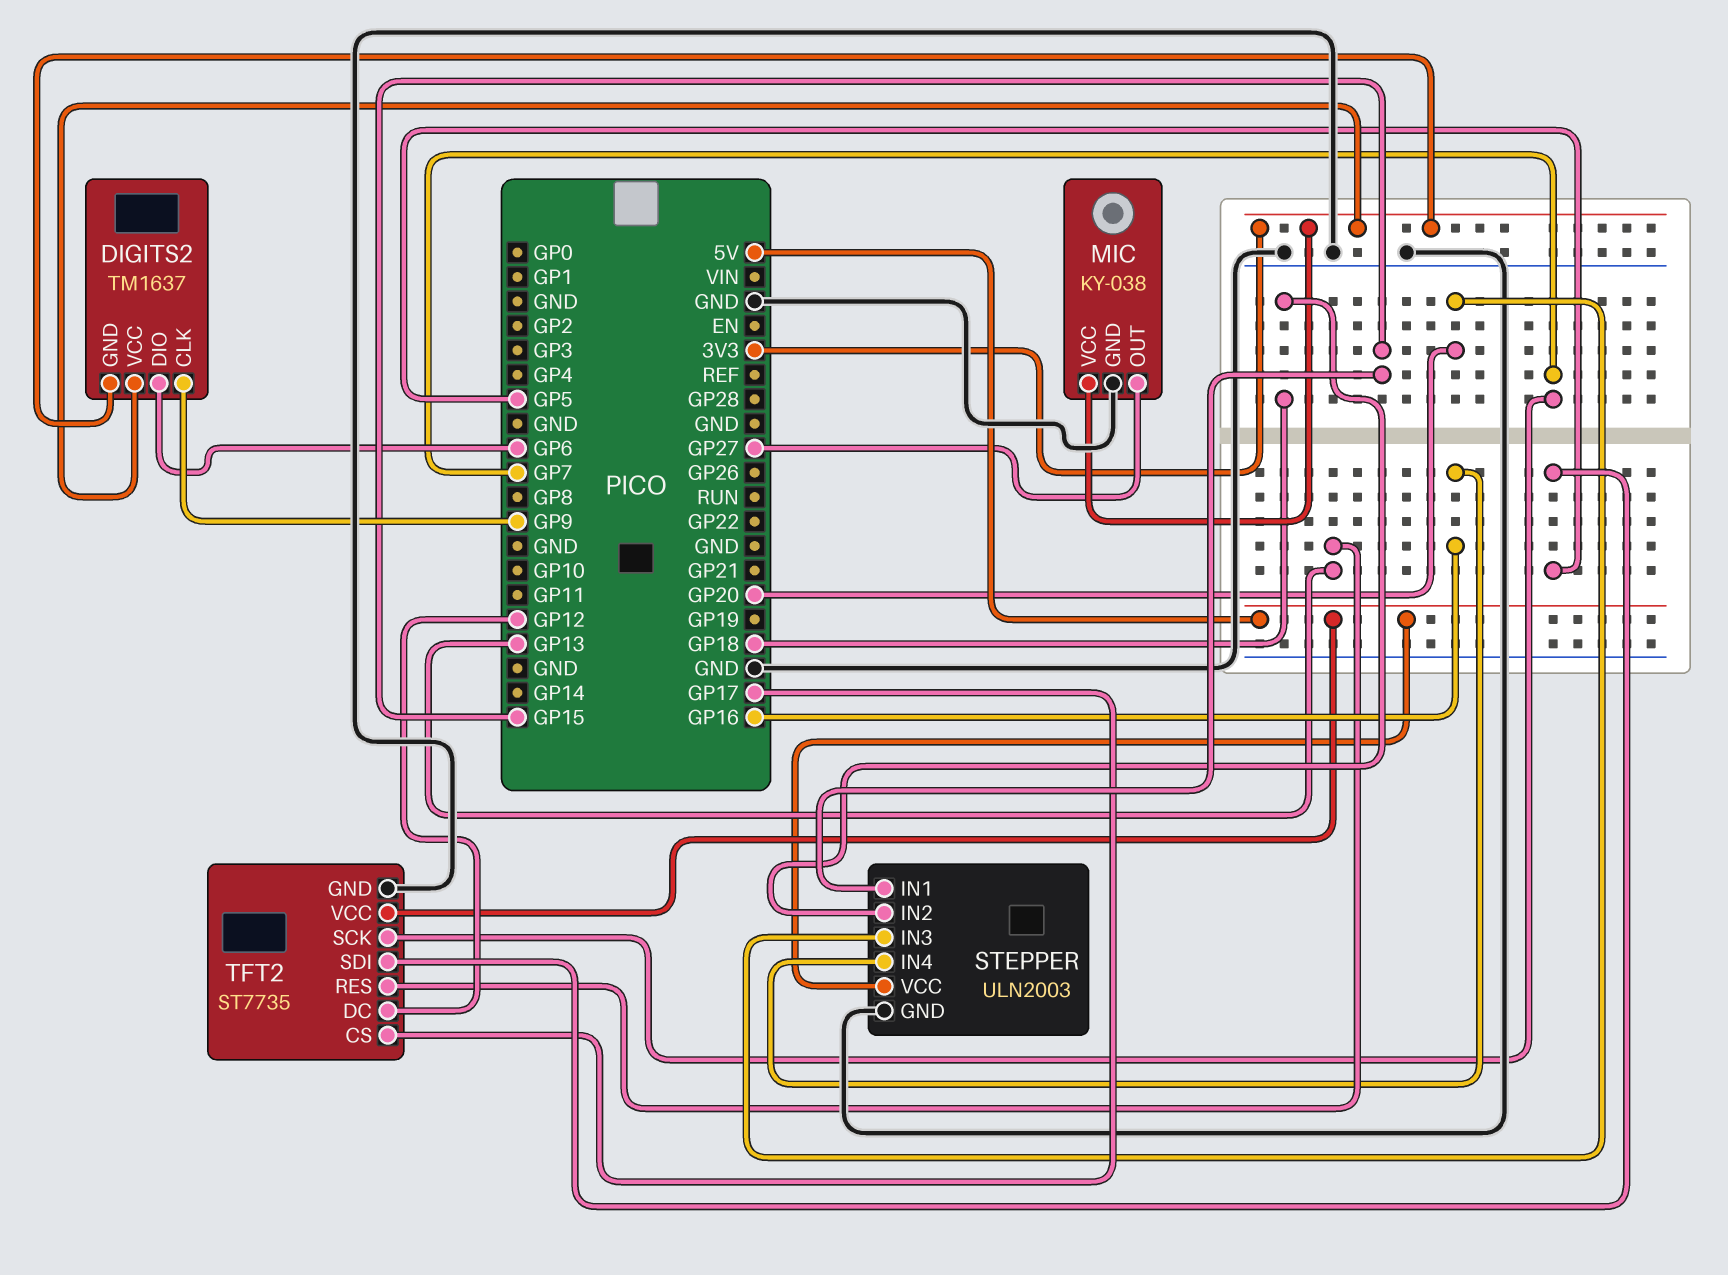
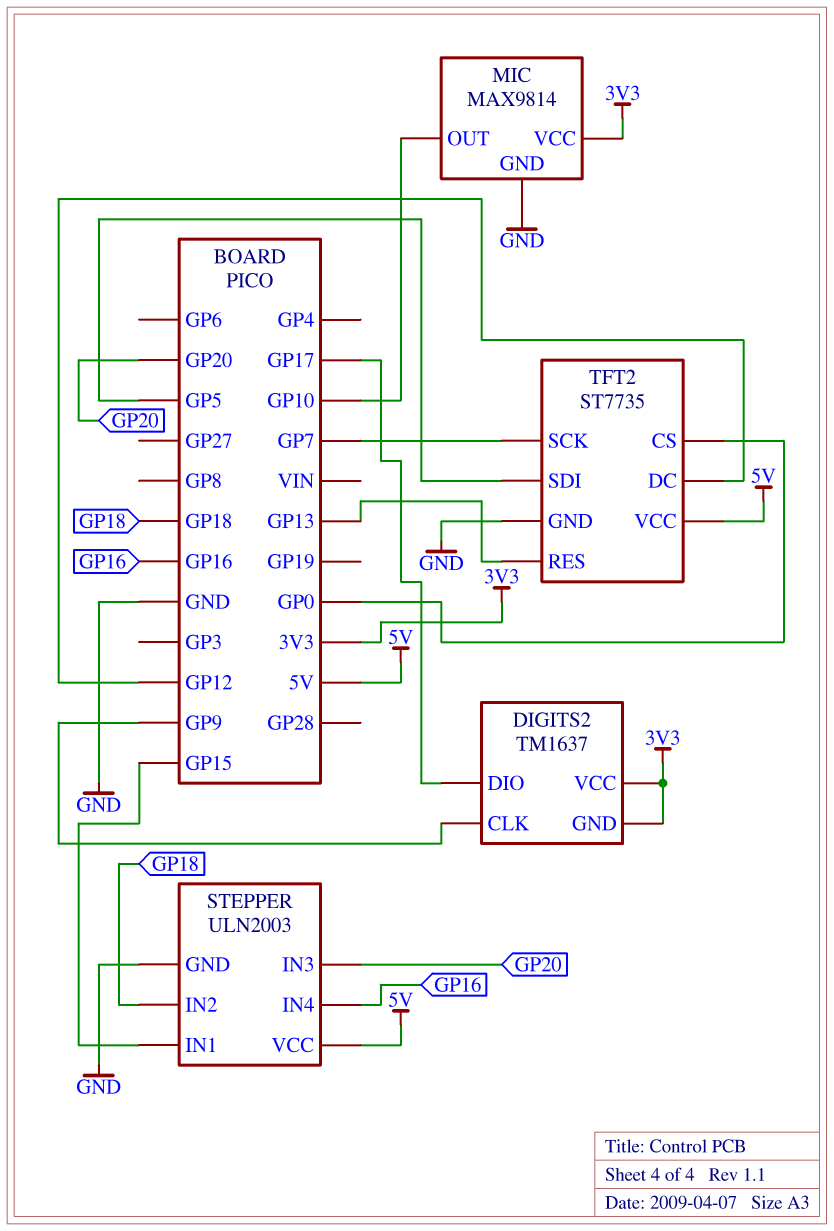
DIGITS2 pin DIO: GP6 -> GP17
MIC: KY-038 -> MAX9814
MIC pin OUT: GP27 -> GP10
TFT2 pin CS: GP17 -> GP0

